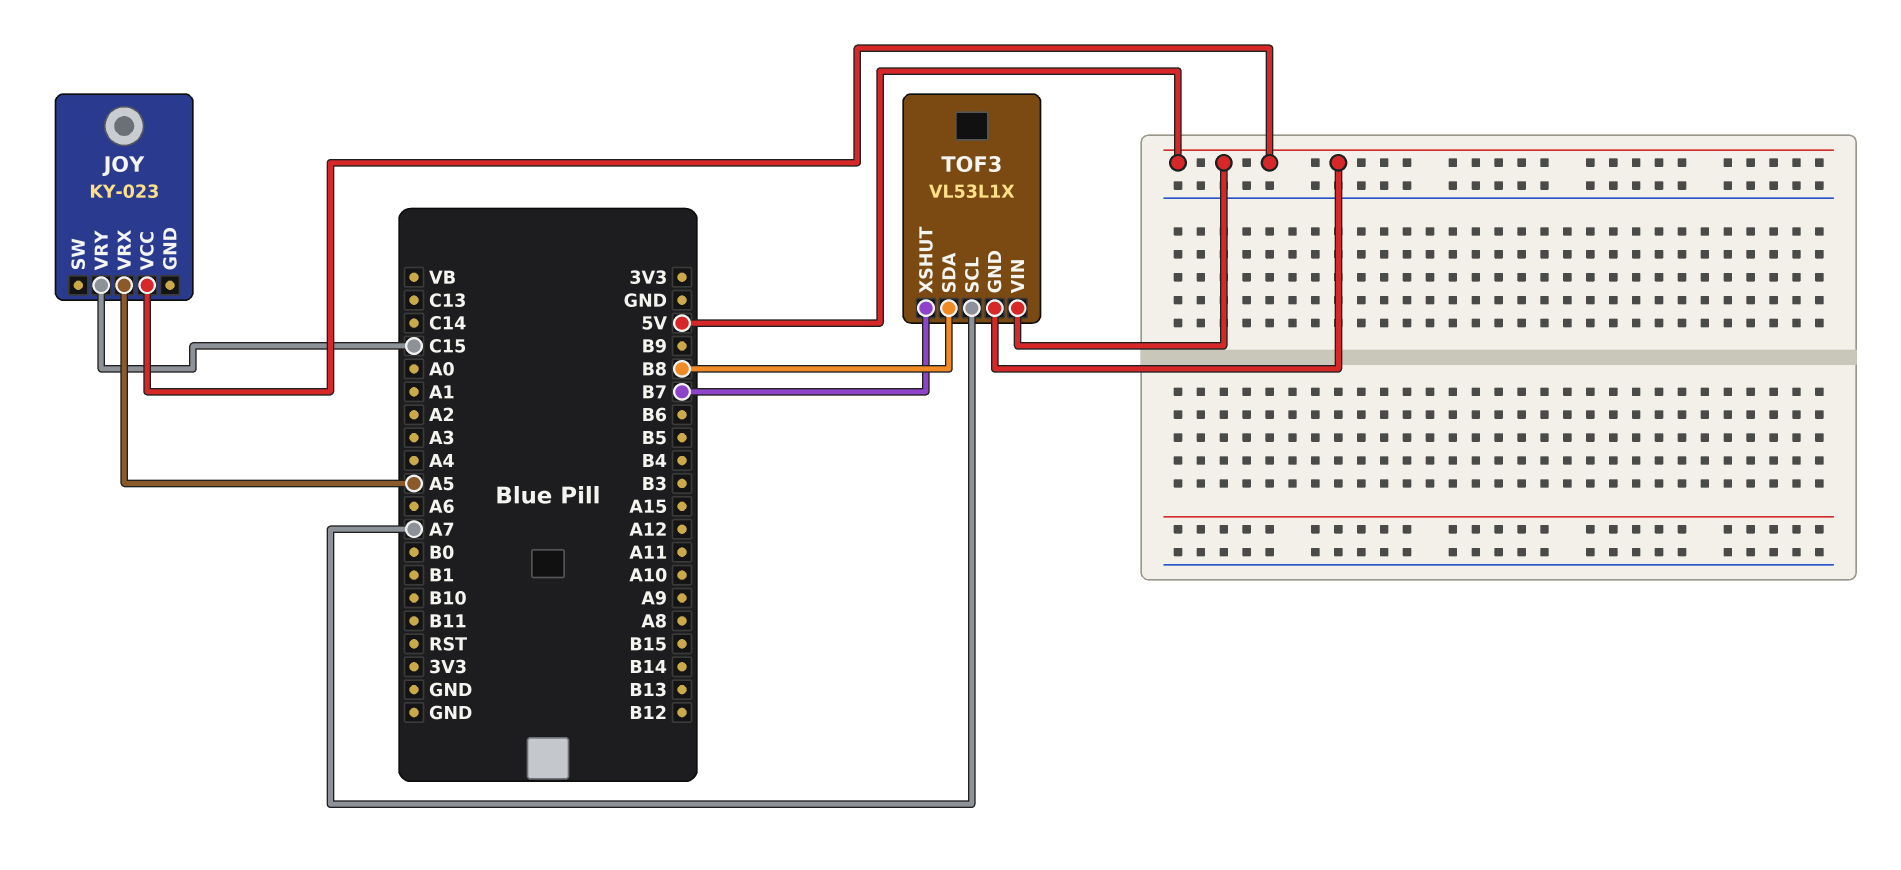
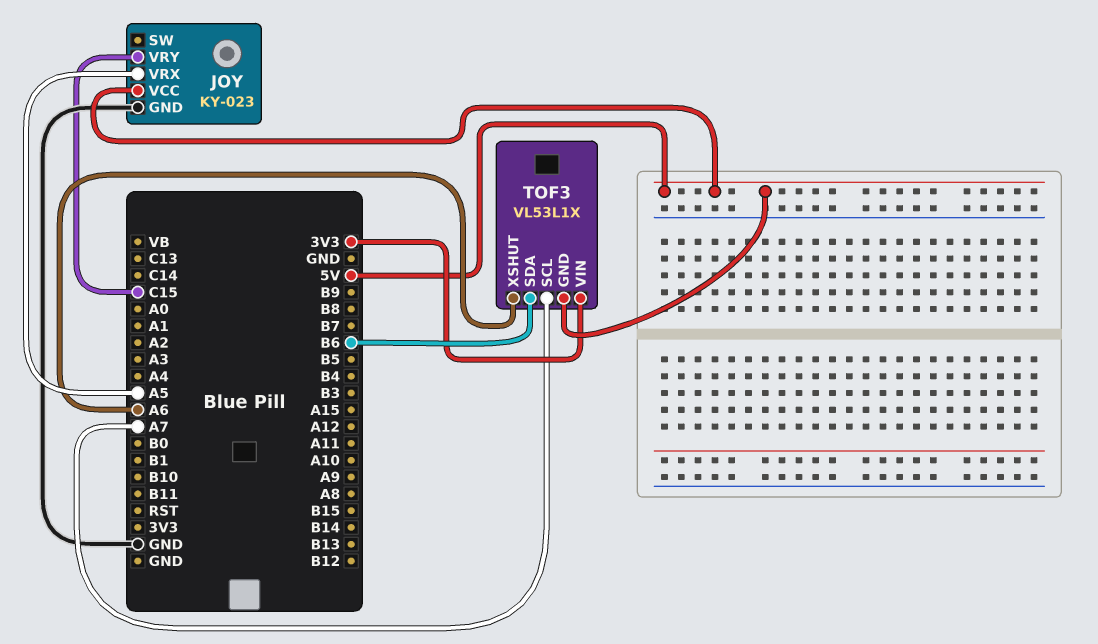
JOY pin GND: none -> GND
TOF3 pin SDA: B8 -> B6
TOF3 pin VIN: 5V -> 3V3
TOF3 pin XSHUT: B7 -> A6

